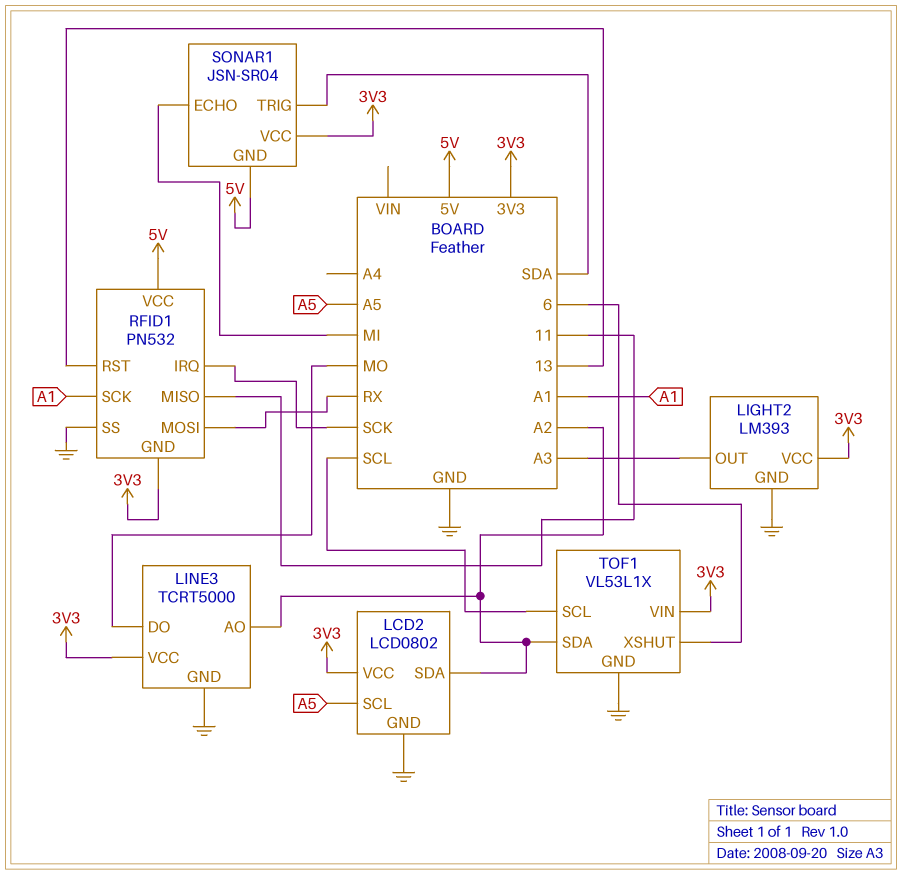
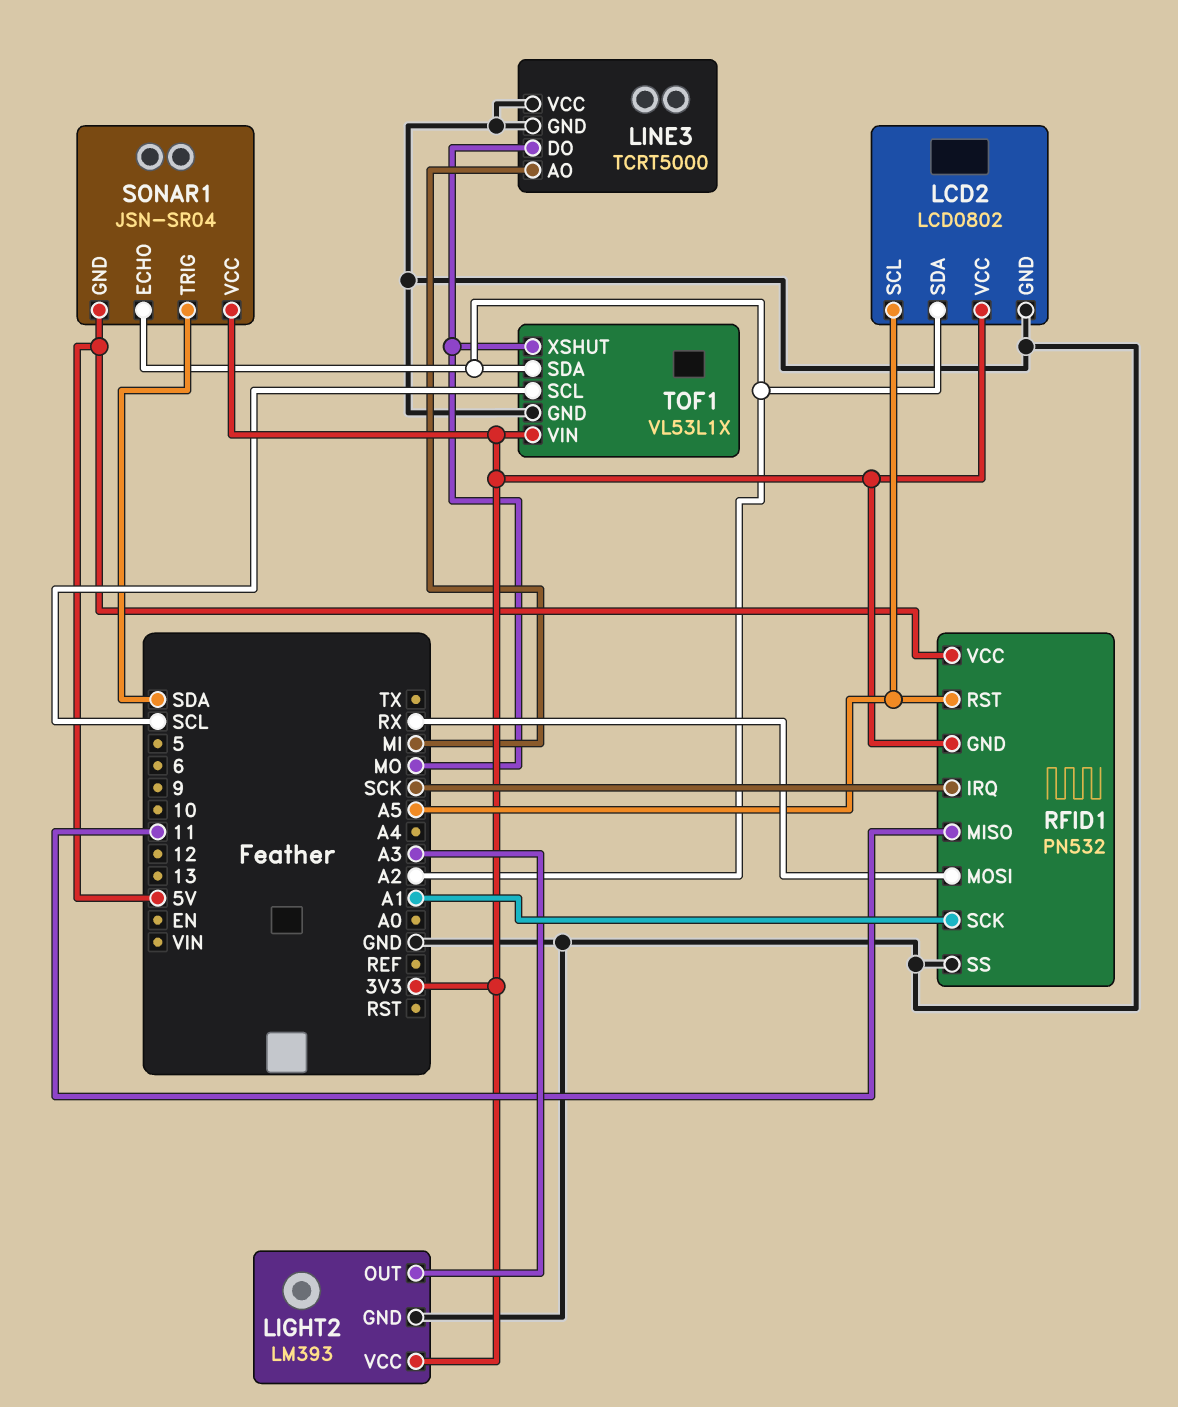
LINE3 pin AO: A2 -> MI
LINE3 pin VCC: 3V3 -> GND
RFID1 pin RST: 13 -> A5
SONAR1 pin ECHO: MI -> A2
TOF1 pin XSHUT: 6 -> MO

